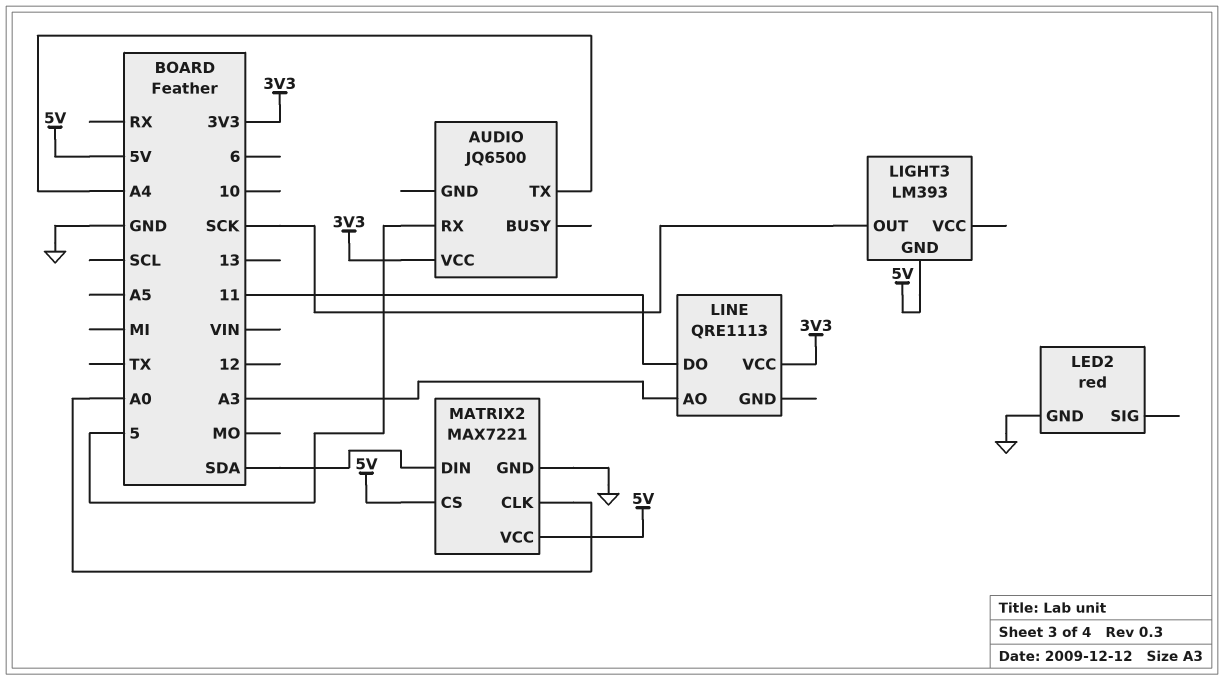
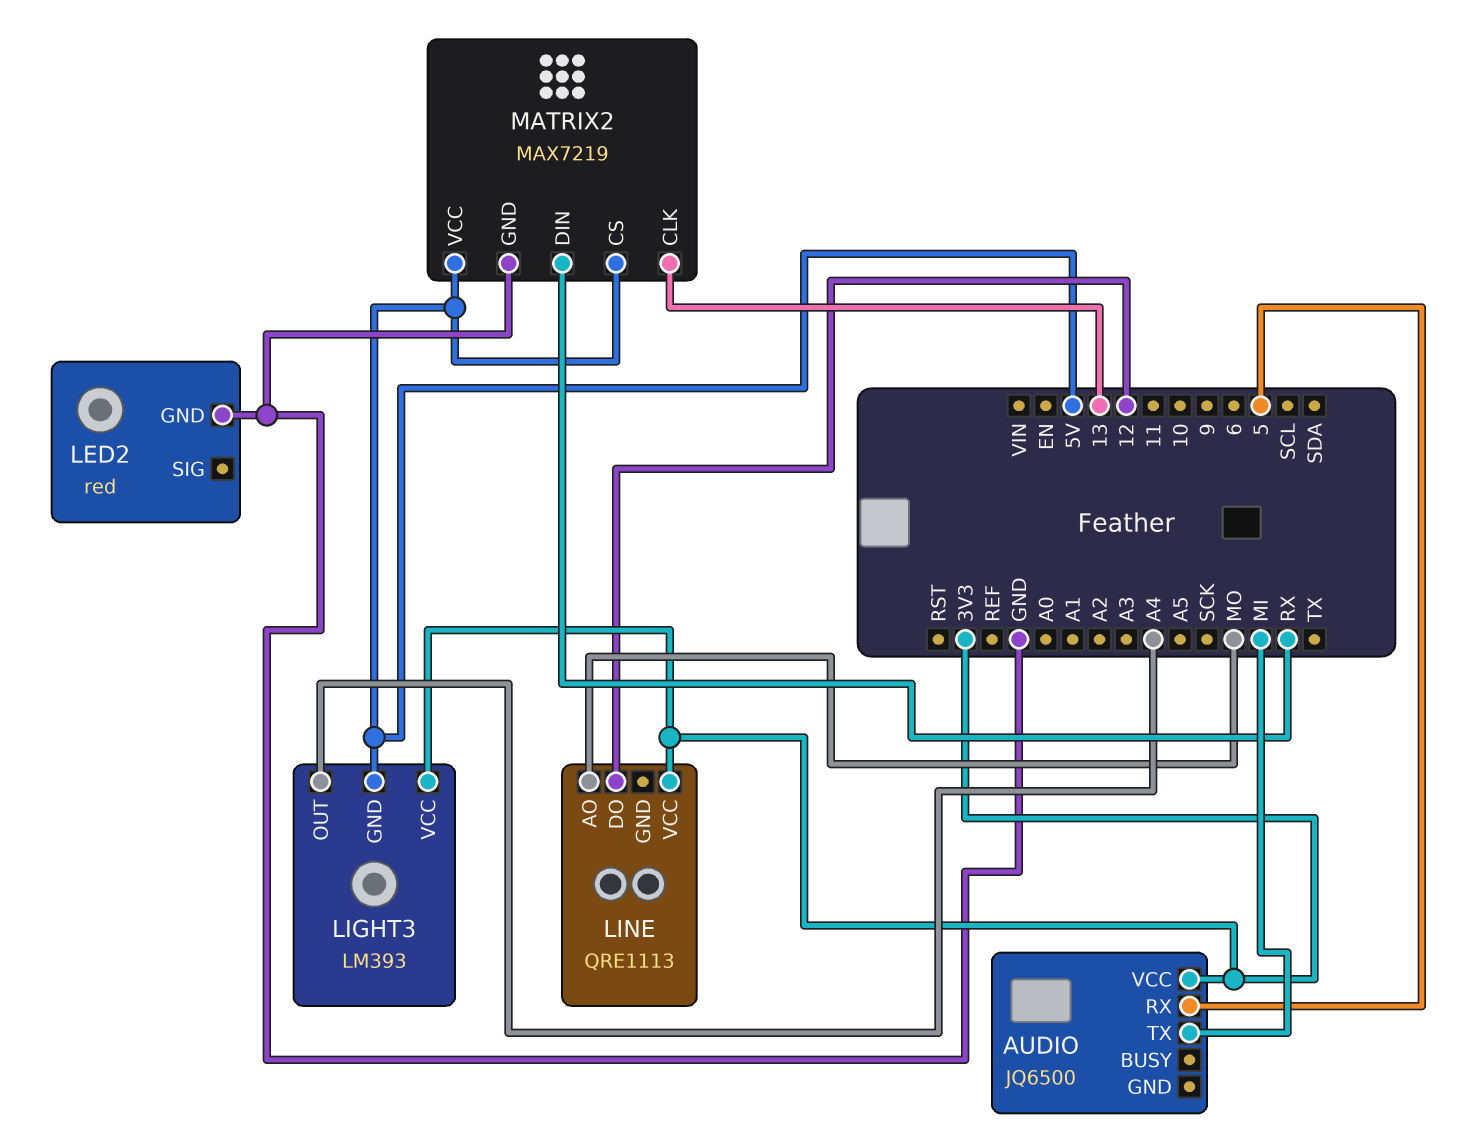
AUDIO pin TX: A4 -> MI
LIGHT3 pin OUT: SCK -> A4
LIGHT3 pin VCC: none -> 3V3
LINE pin AO: A3 -> MO
LINE pin DO: 11 -> 12
MATRIX2: MAX7221 -> MAX7219
MATRIX2 pin CLK: A0 -> 13
MATRIX2 pin DIN: SDA -> RX

